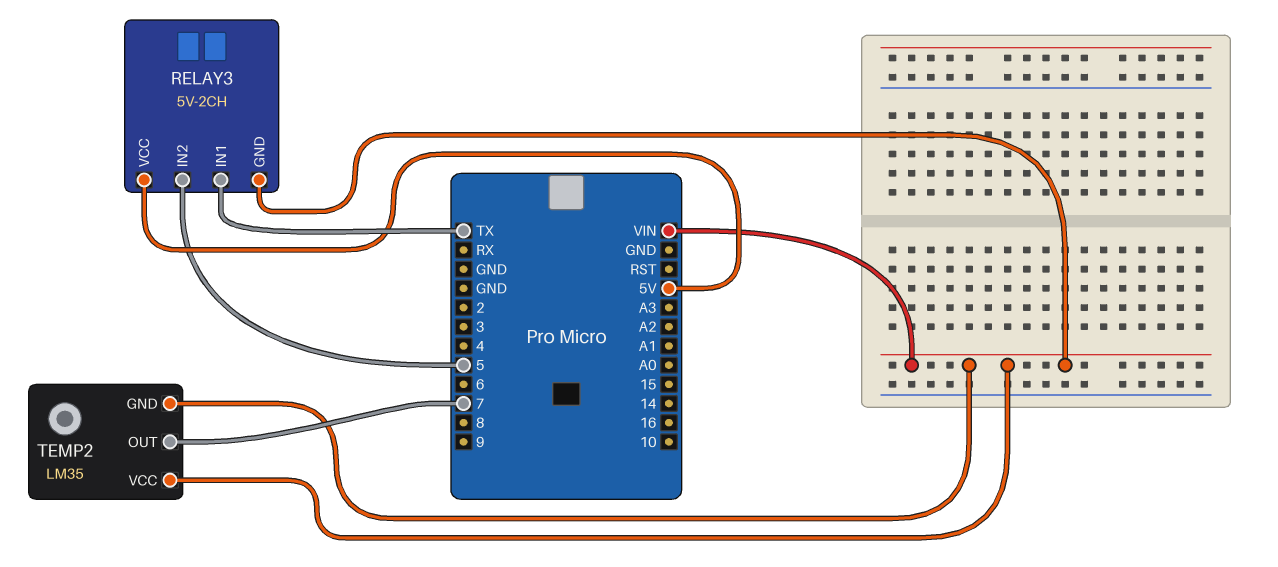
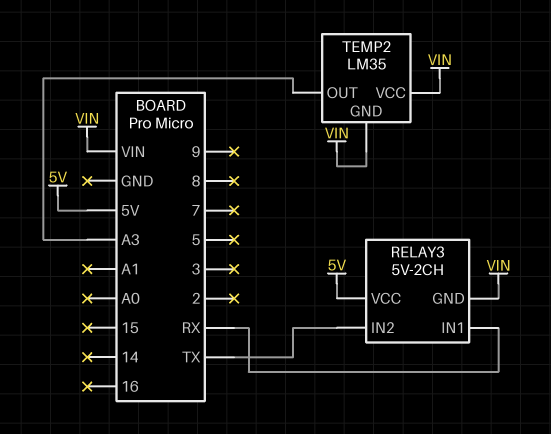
RELAY3 pin IN1: TX -> RX
RELAY3 pin IN2: 5 -> TX
TEMP2 pin OUT: 7 -> A3

